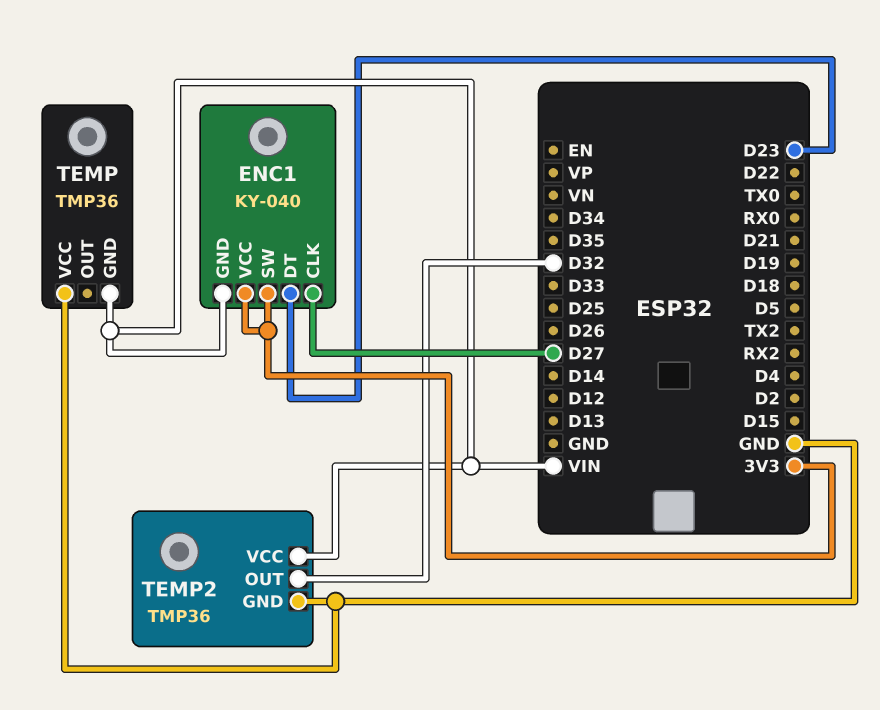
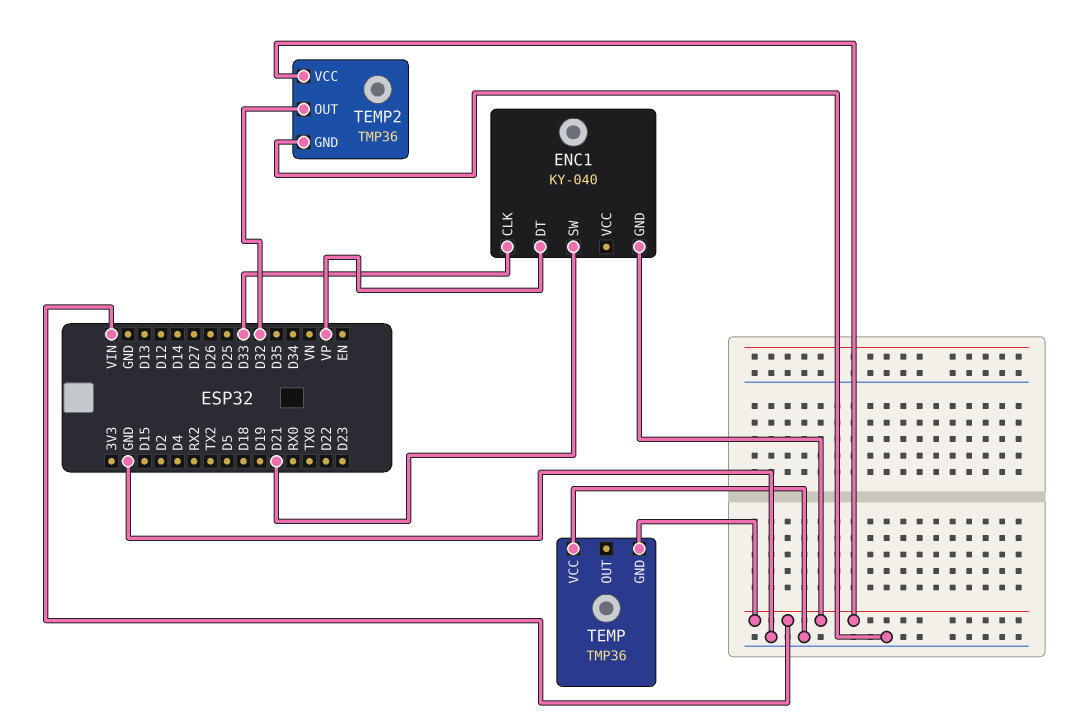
ENC1 pin CLK: D27 -> D33
ENC1 pin DT: D23 -> VP
ENC1 pin SW: 3V3 -> D21
ENC1 pin VCC: 3V3 -> none

